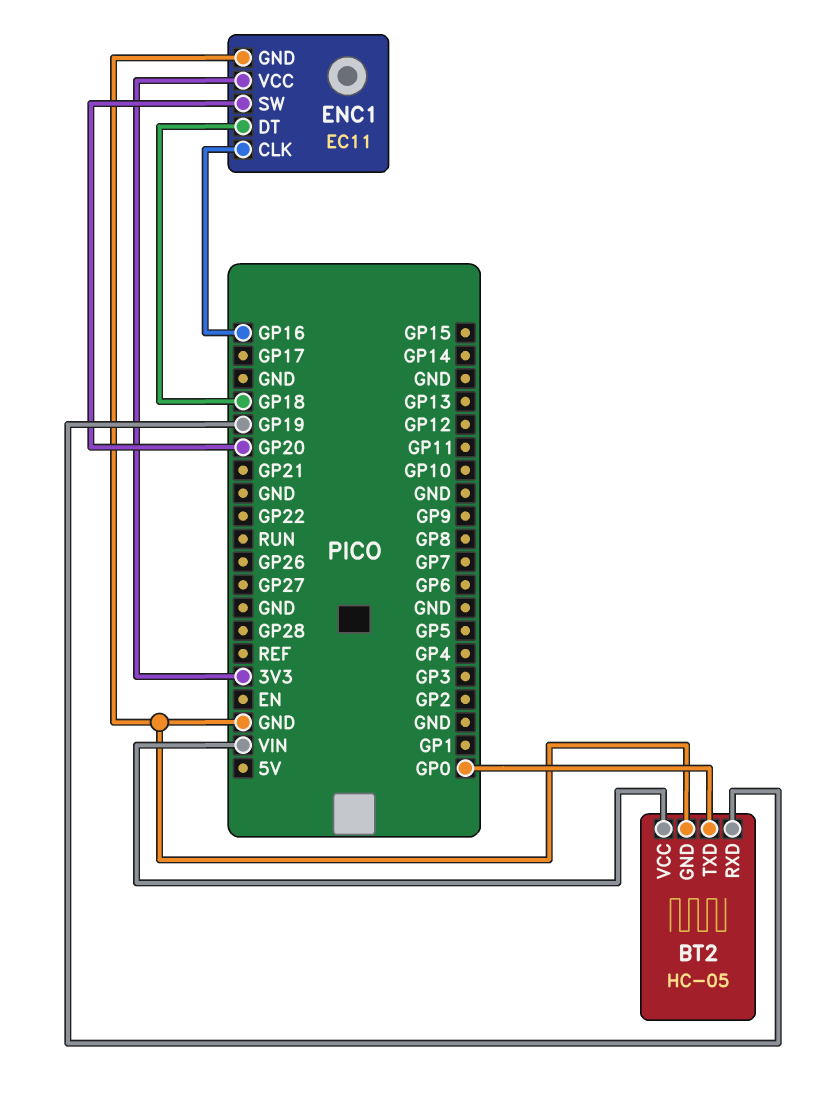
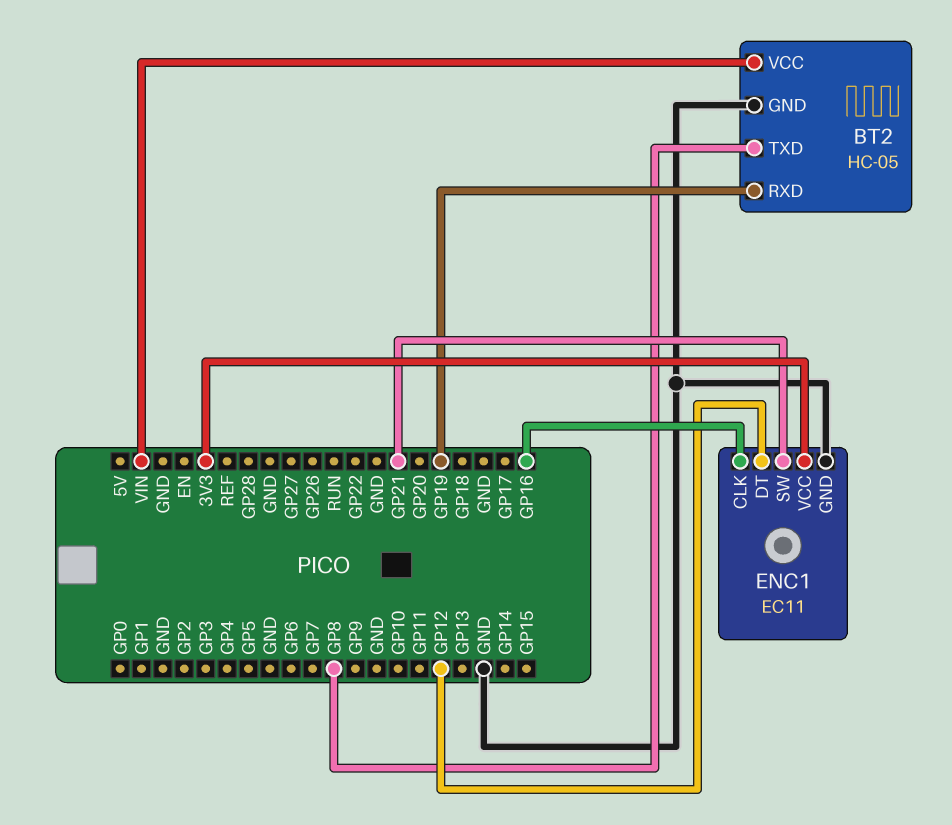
BT2 pin TXD: GP0 -> GP8
ENC1 pin DT: GP18 -> GP12
ENC1 pin SW: GP20 -> GP21

